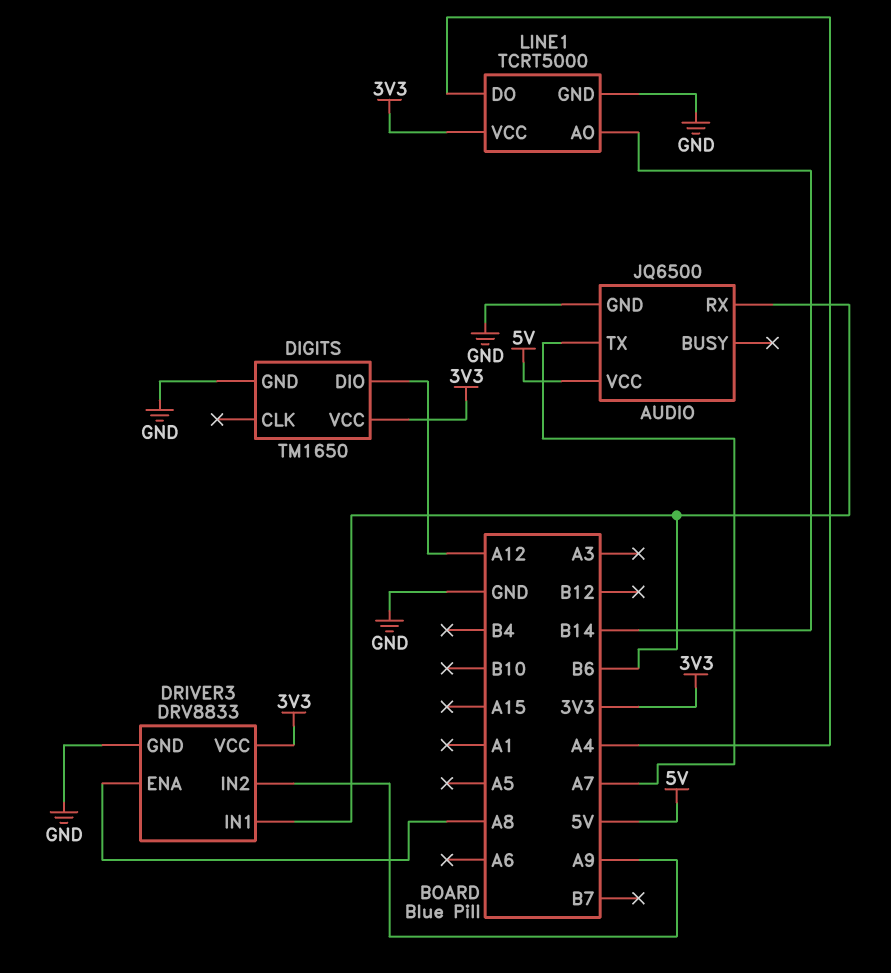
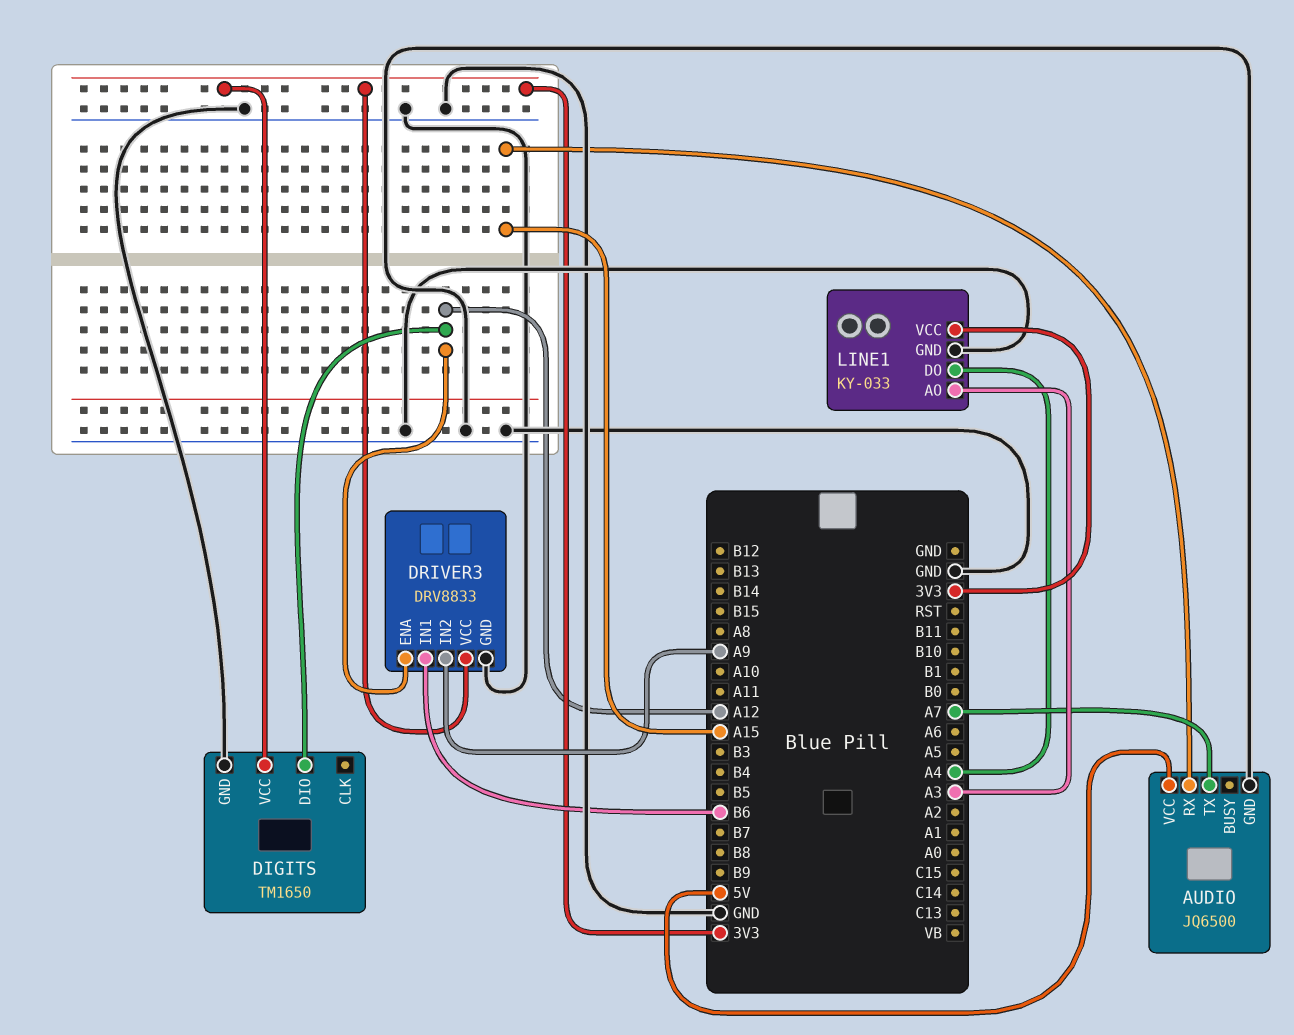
AUDIO pin RX: B6 -> A15
DRIVER3 pin ENA: A8 -> A12
LINE1: TCRT5000 -> KY-033
LINE1 pin AO: B14 -> A3

